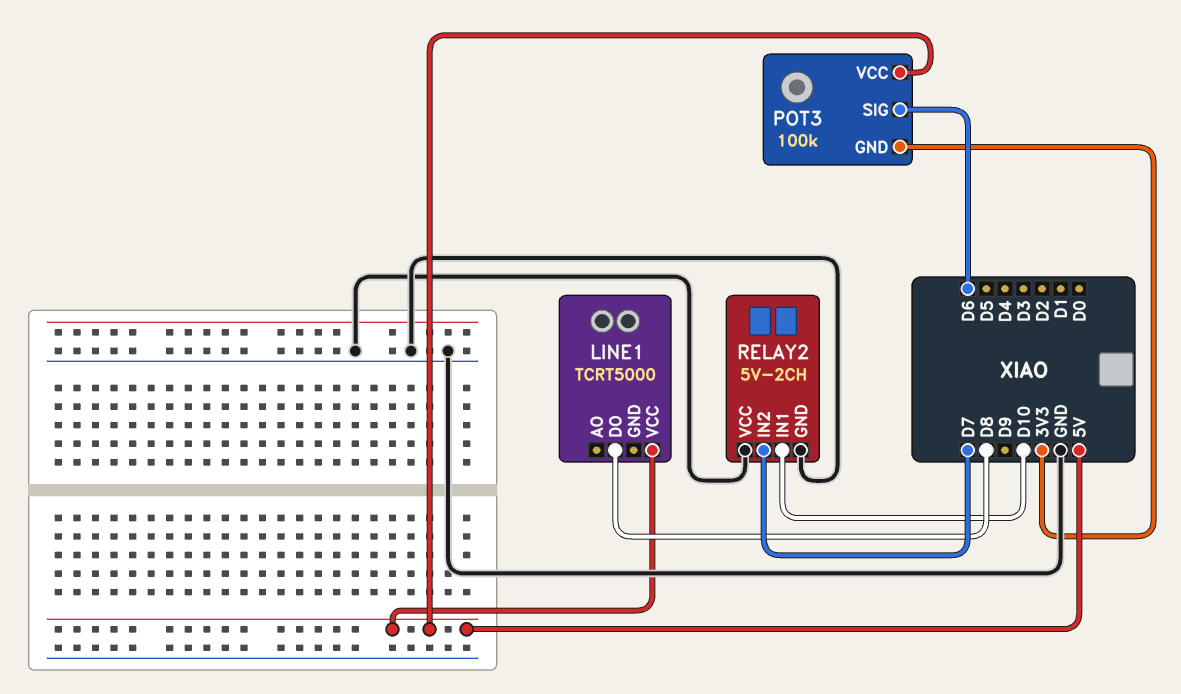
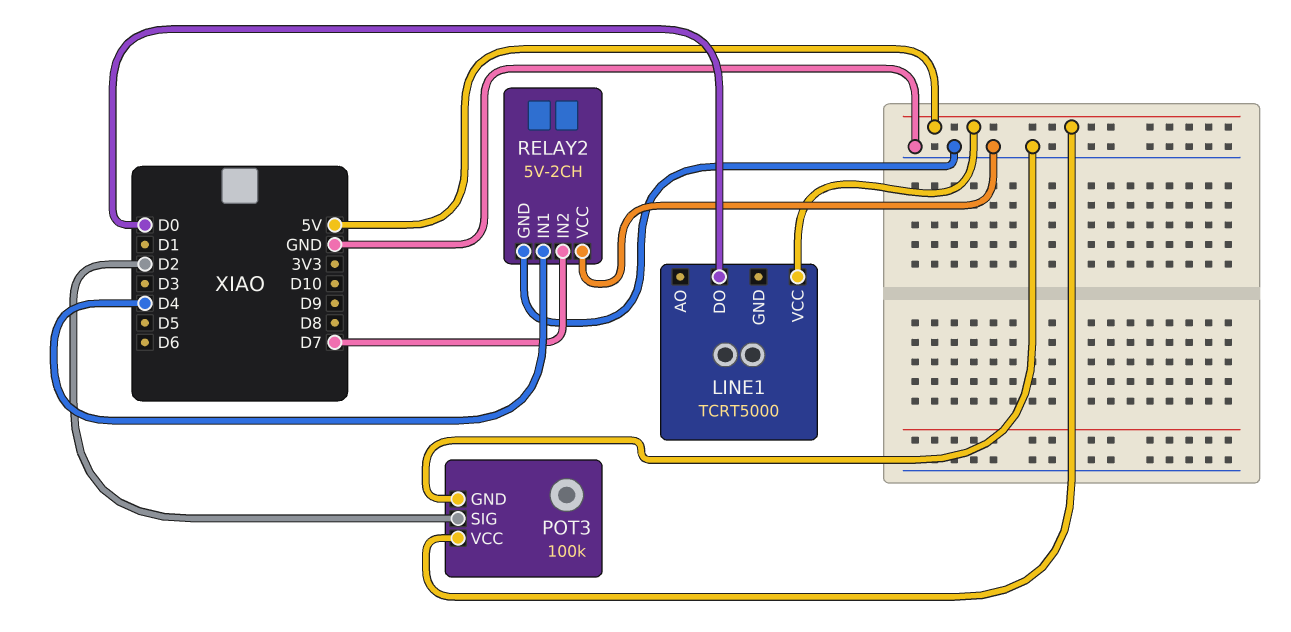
LINE1 pin DO: D8 -> D0
POT3 pin GND: 3V3 -> GND
POT3 pin SIG: D6 -> D2
RELAY2 pin IN1: D10 -> D4

